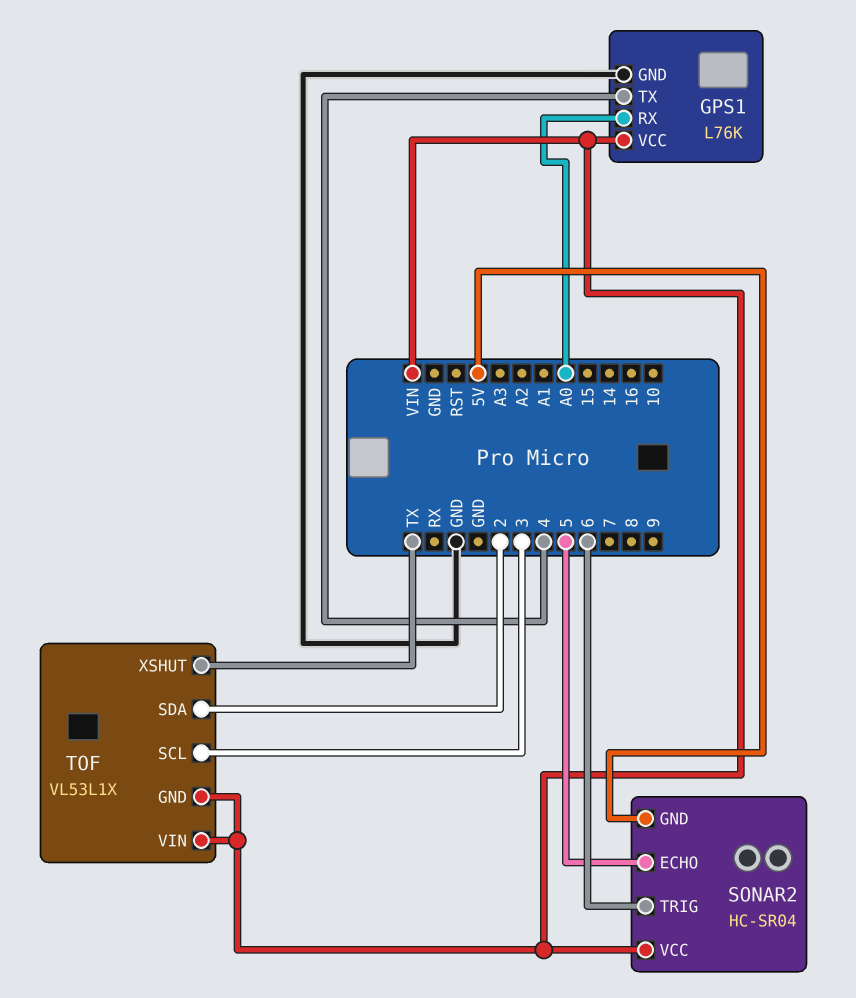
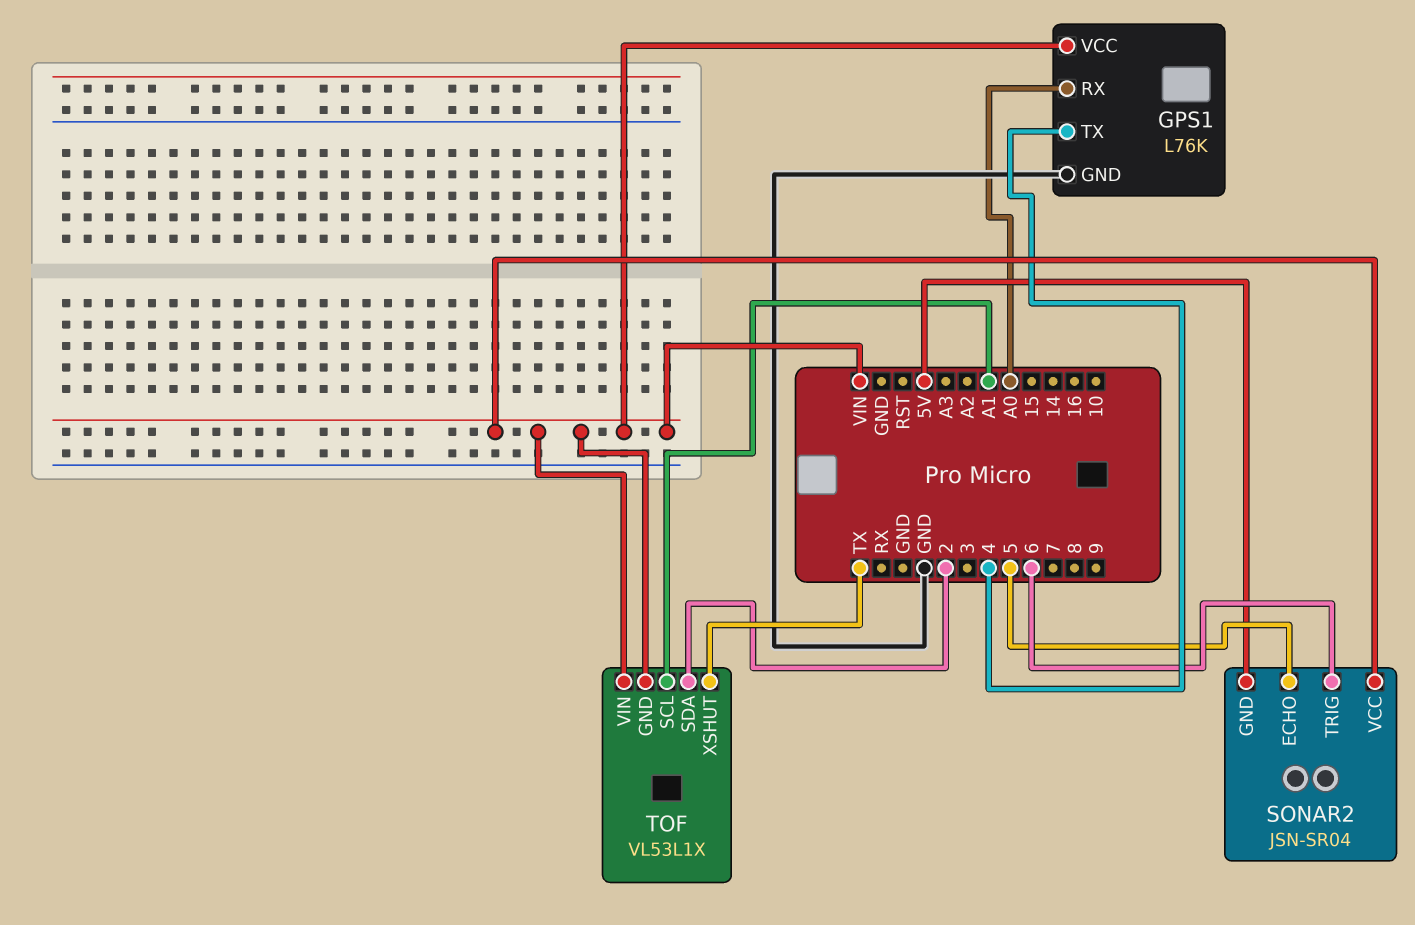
SONAR2: HC-SR04 -> JSN-SR04
TOF pin SCL: 3 -> A1

